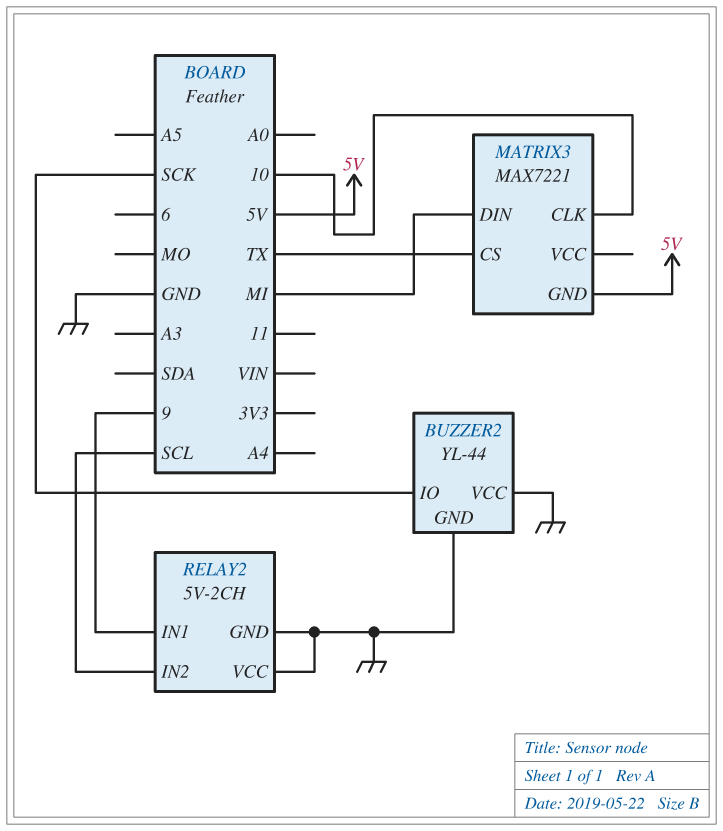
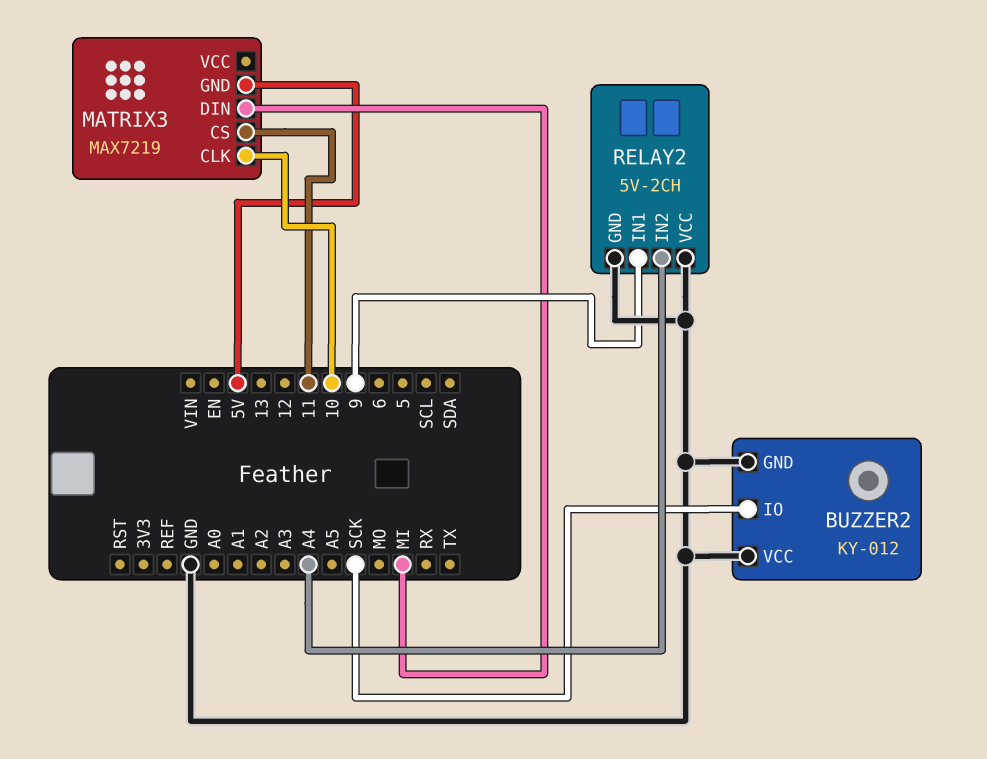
BUZZER2: YL-44 -> KY-012
MATRIX3: MAX7221 -> MAX7219
MATRIX3 pin CS: TX -> 11
RELAY2 pin IN2: SCL -> A4

